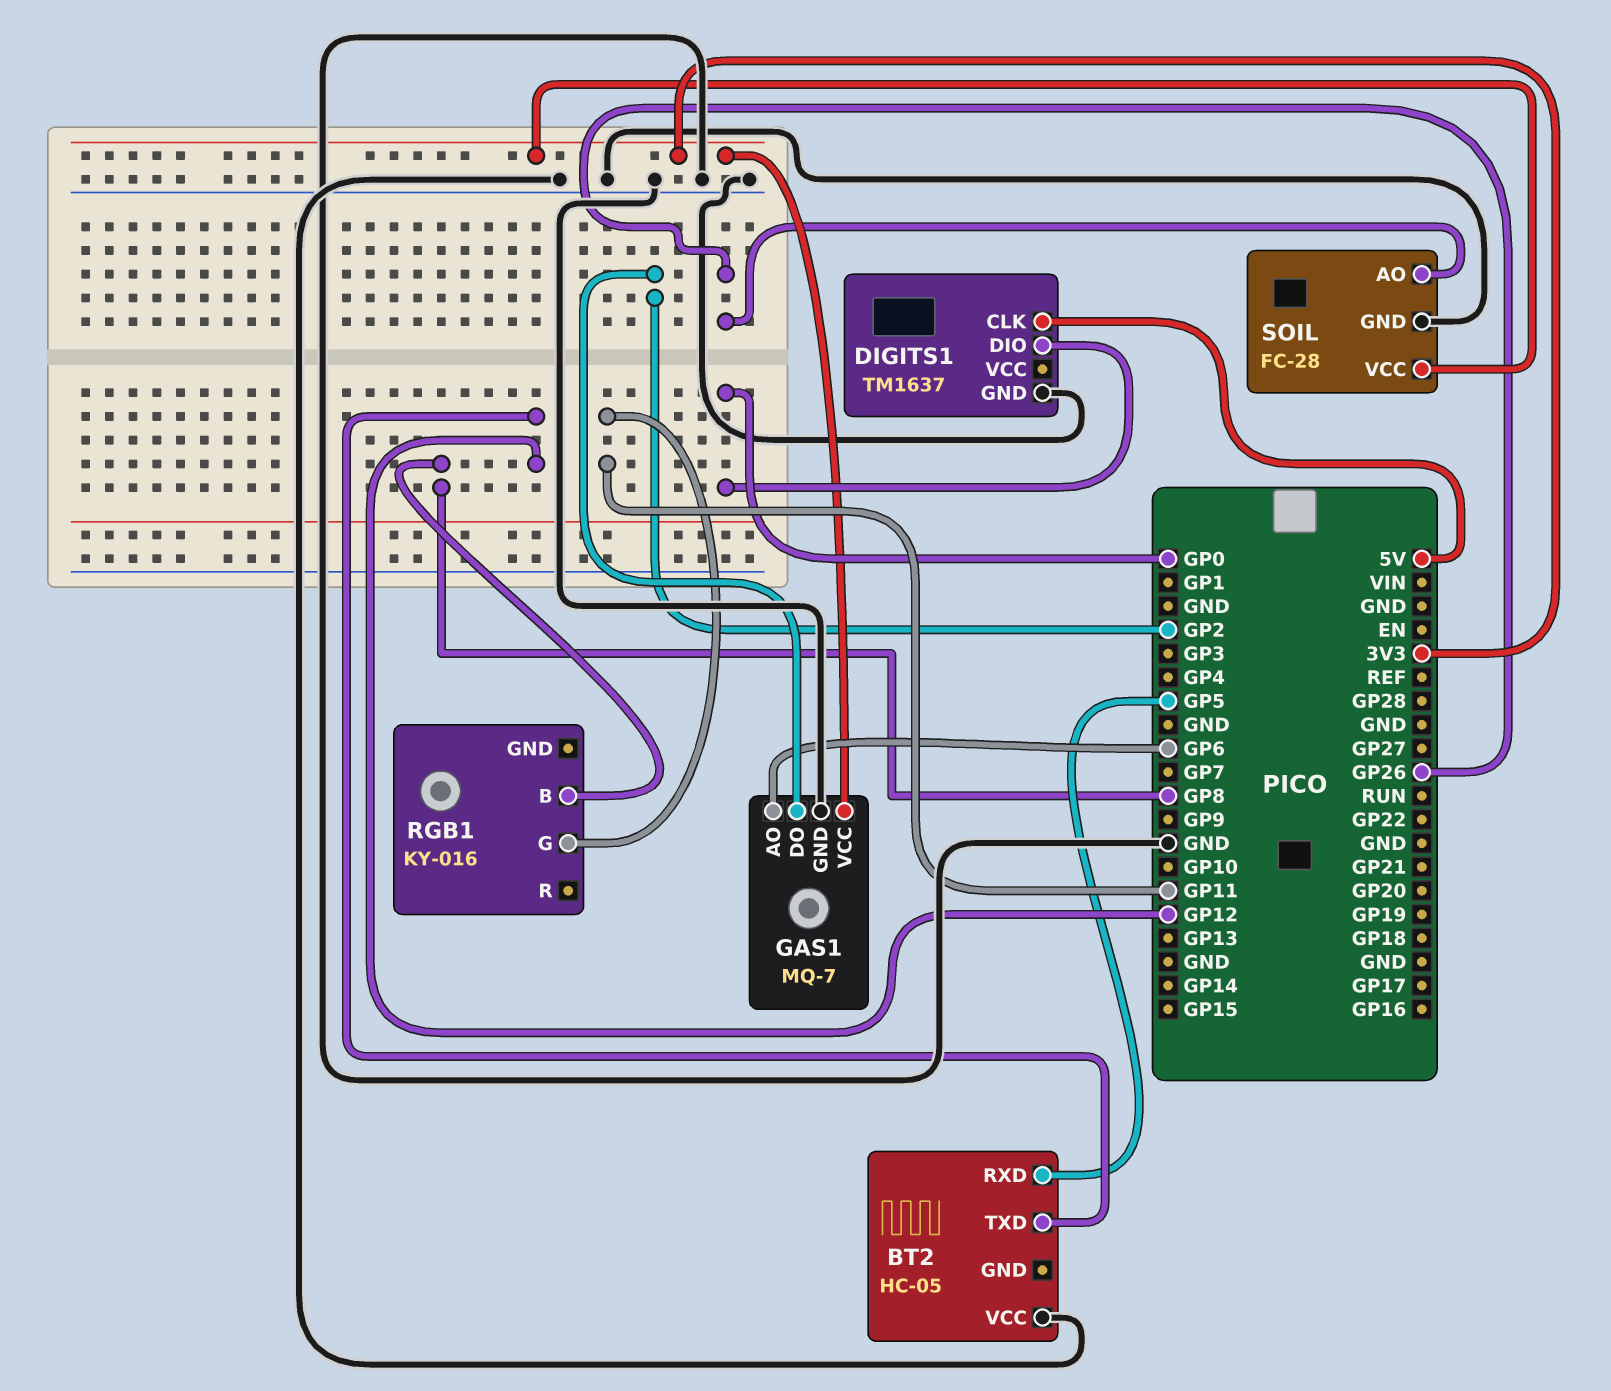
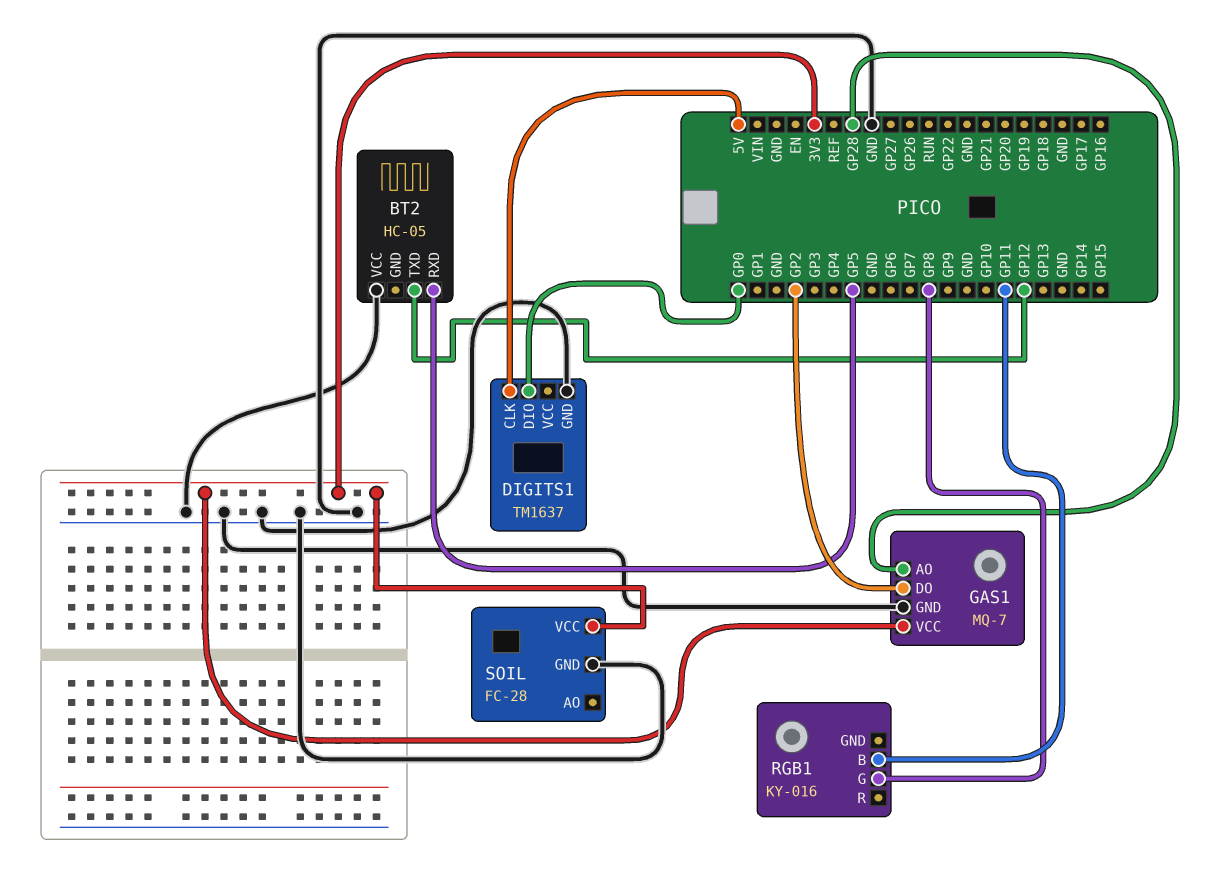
GAS1 pin AO: GP6 -> GP28
RGB1 pin B: GP8 -> GP11
RGB1 pin G: GP11 -> GP8
SOIL pin AO: GP26 -> none

